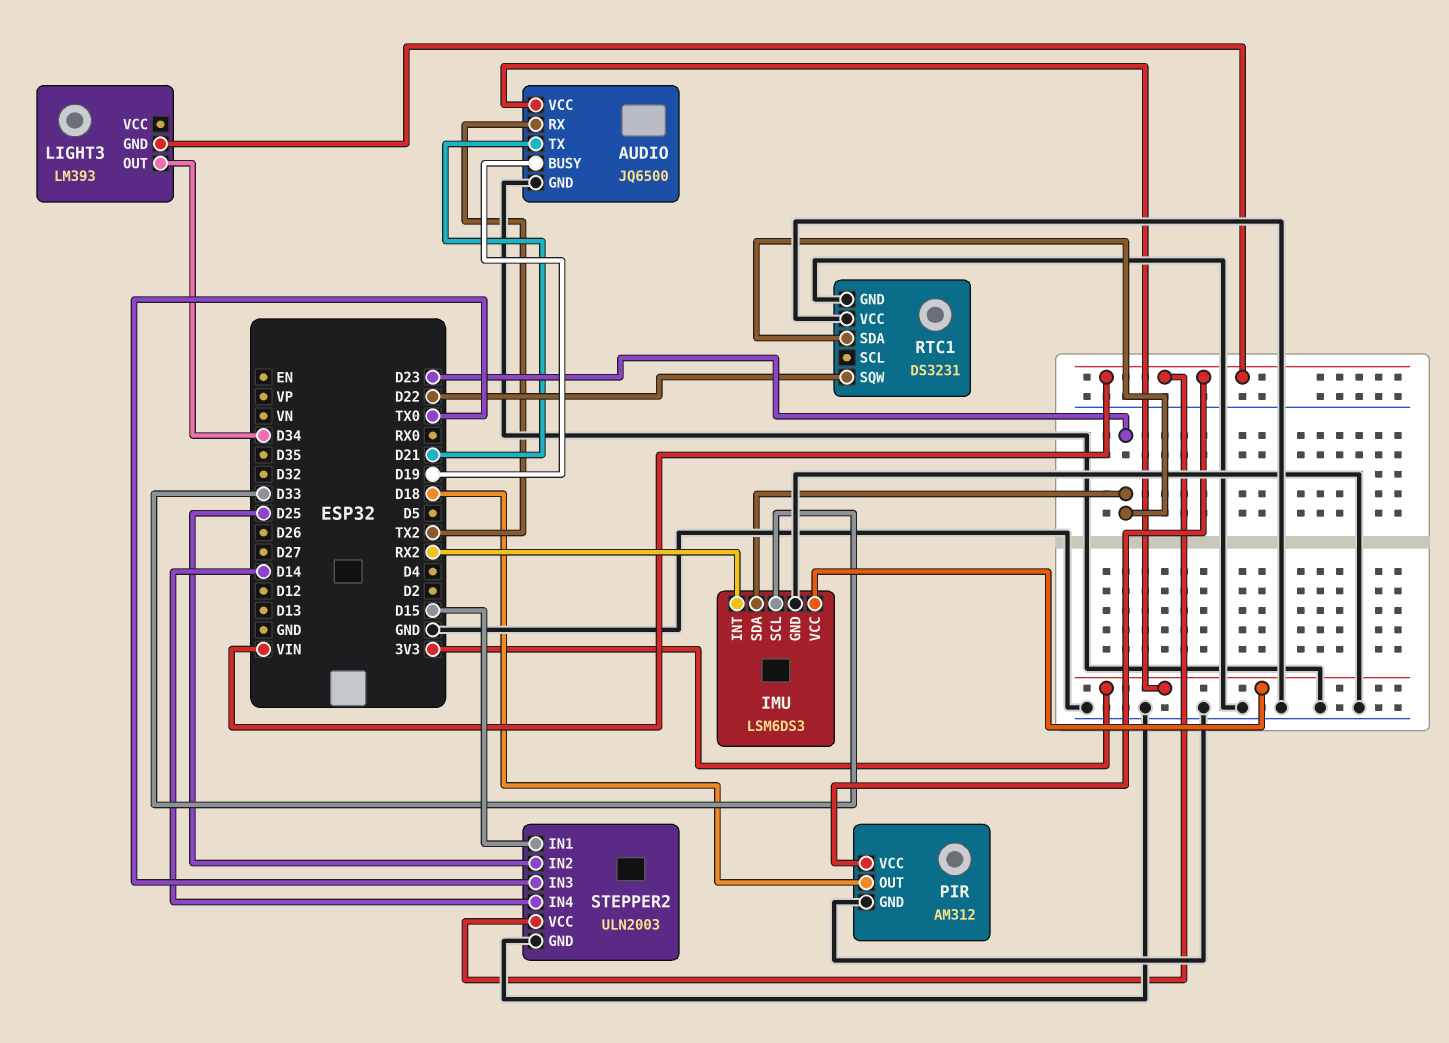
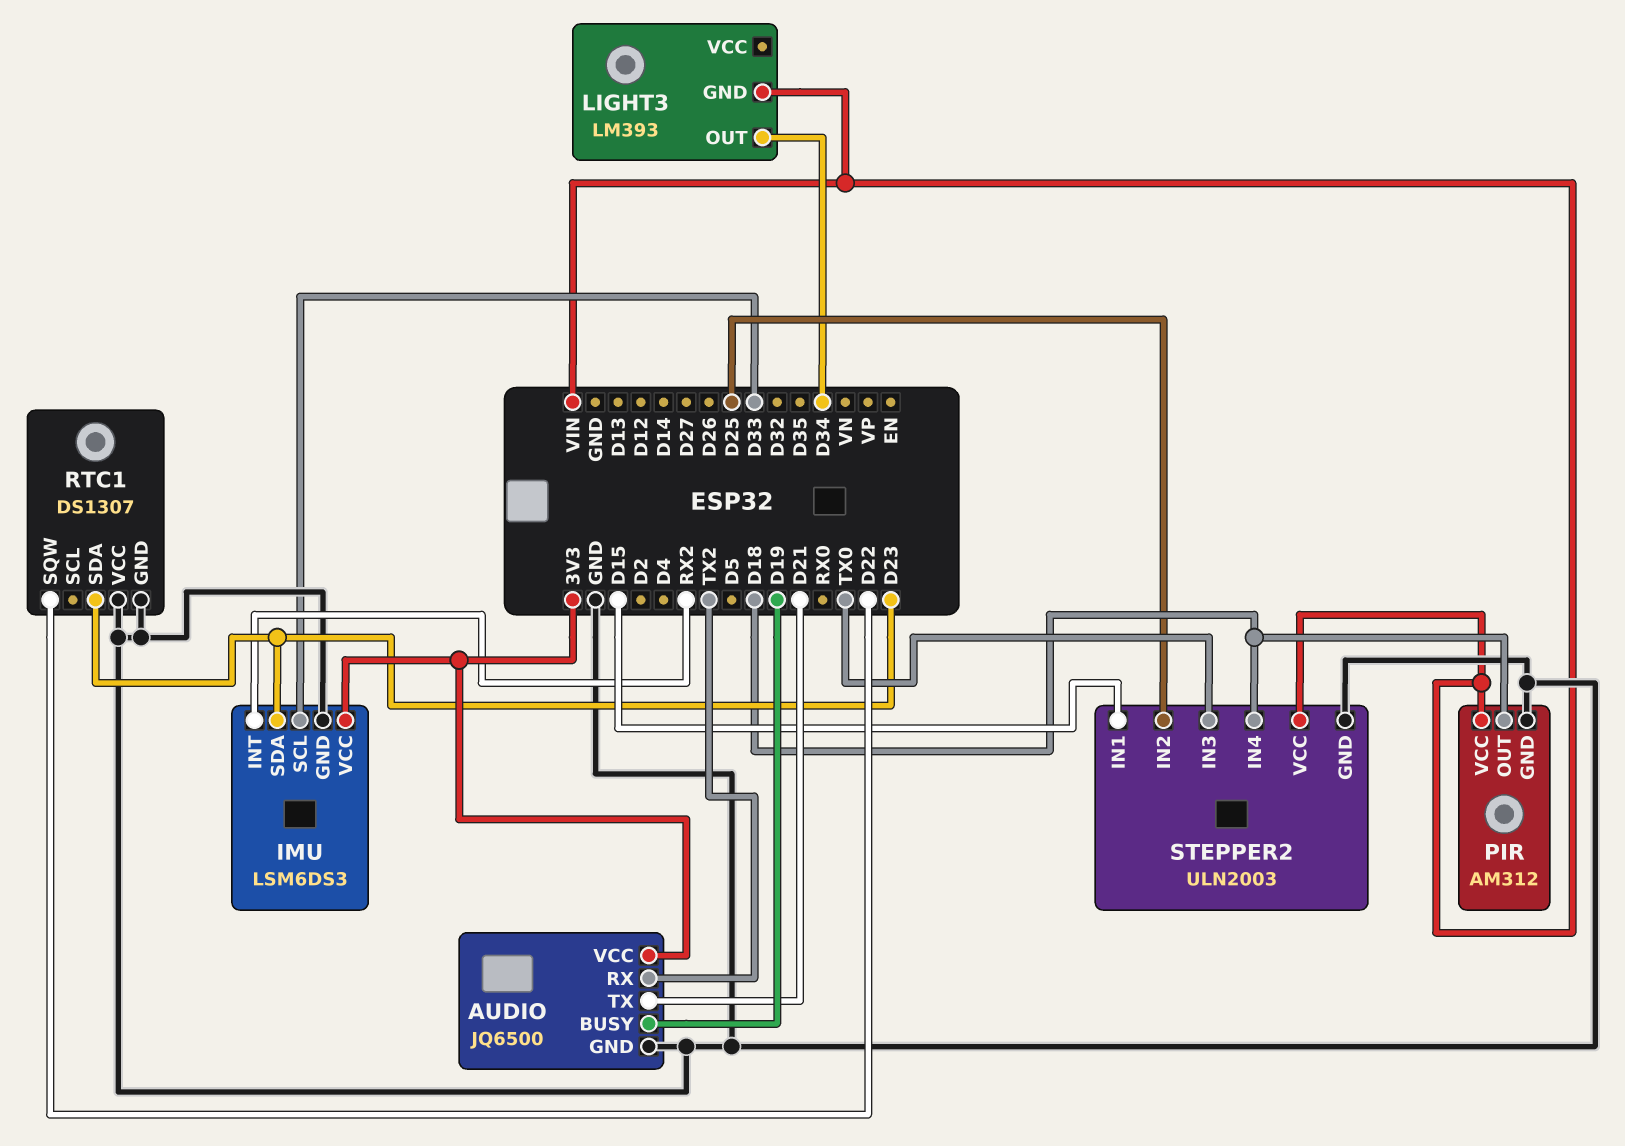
RTC1: DS3231 -> DS1307
STEPPER2 pin IN4: D14 -> D18

